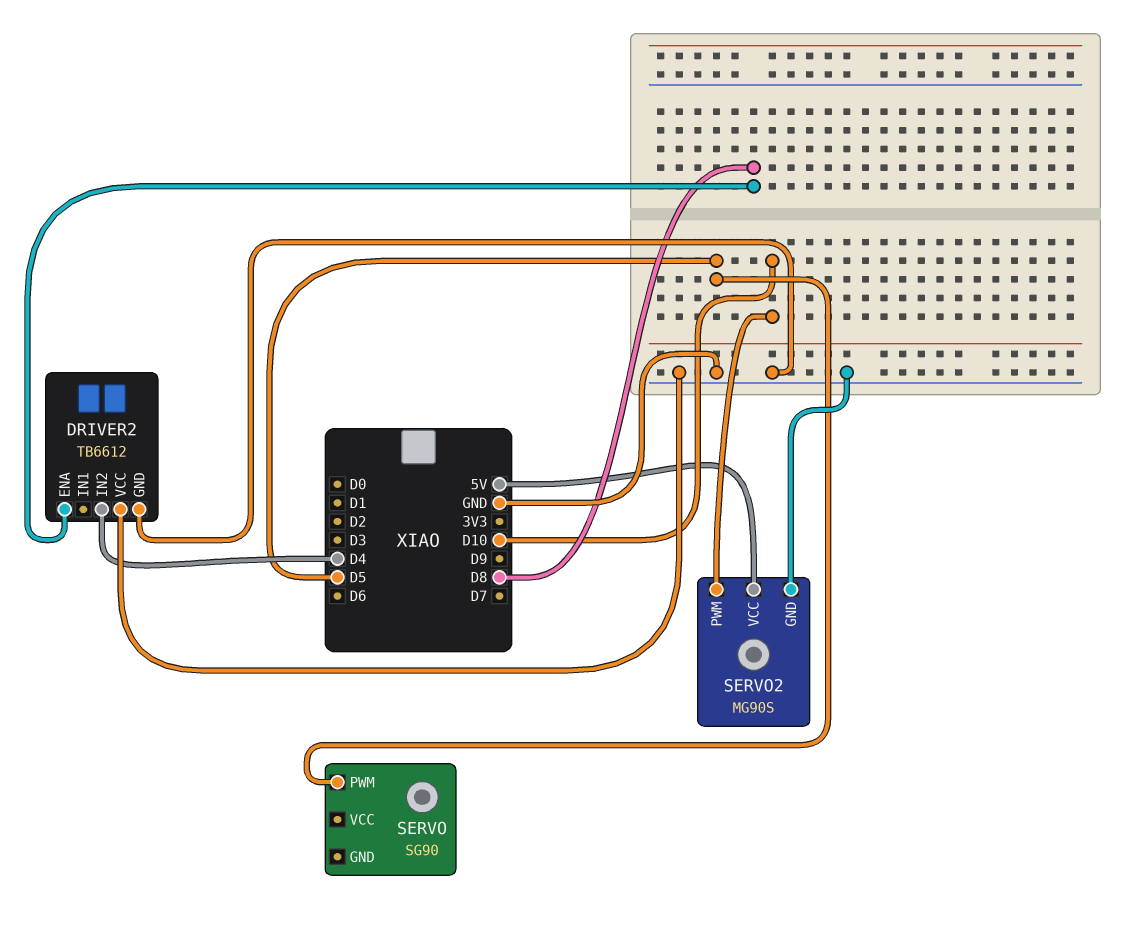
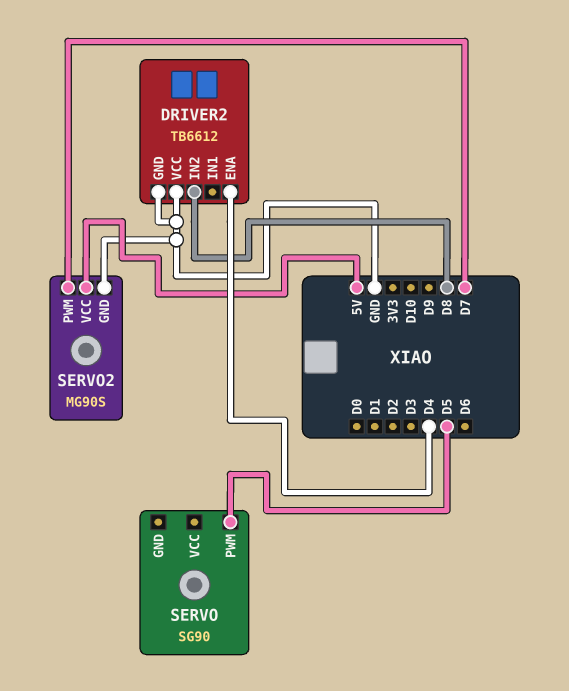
DRIVER2 pin ENA: D8 -> D4
DRIVER2 pin IN2: D4 -> D8
SERVO2 pin PWM: D10 -> D7

